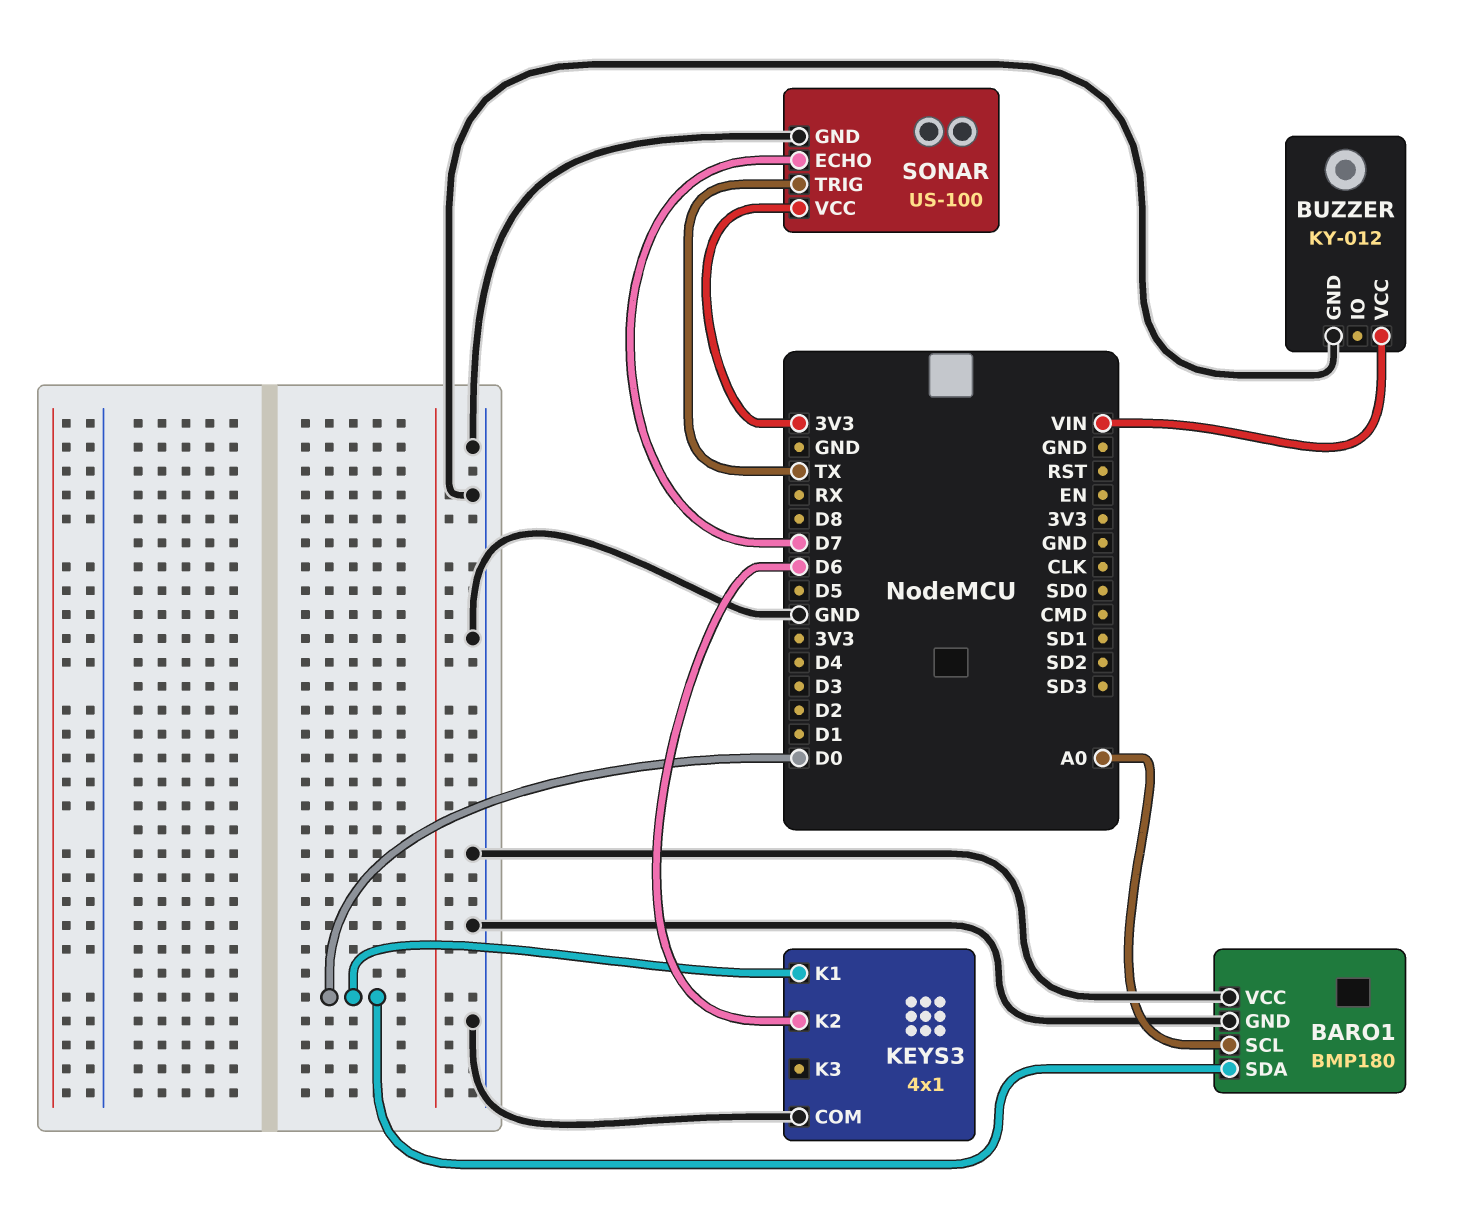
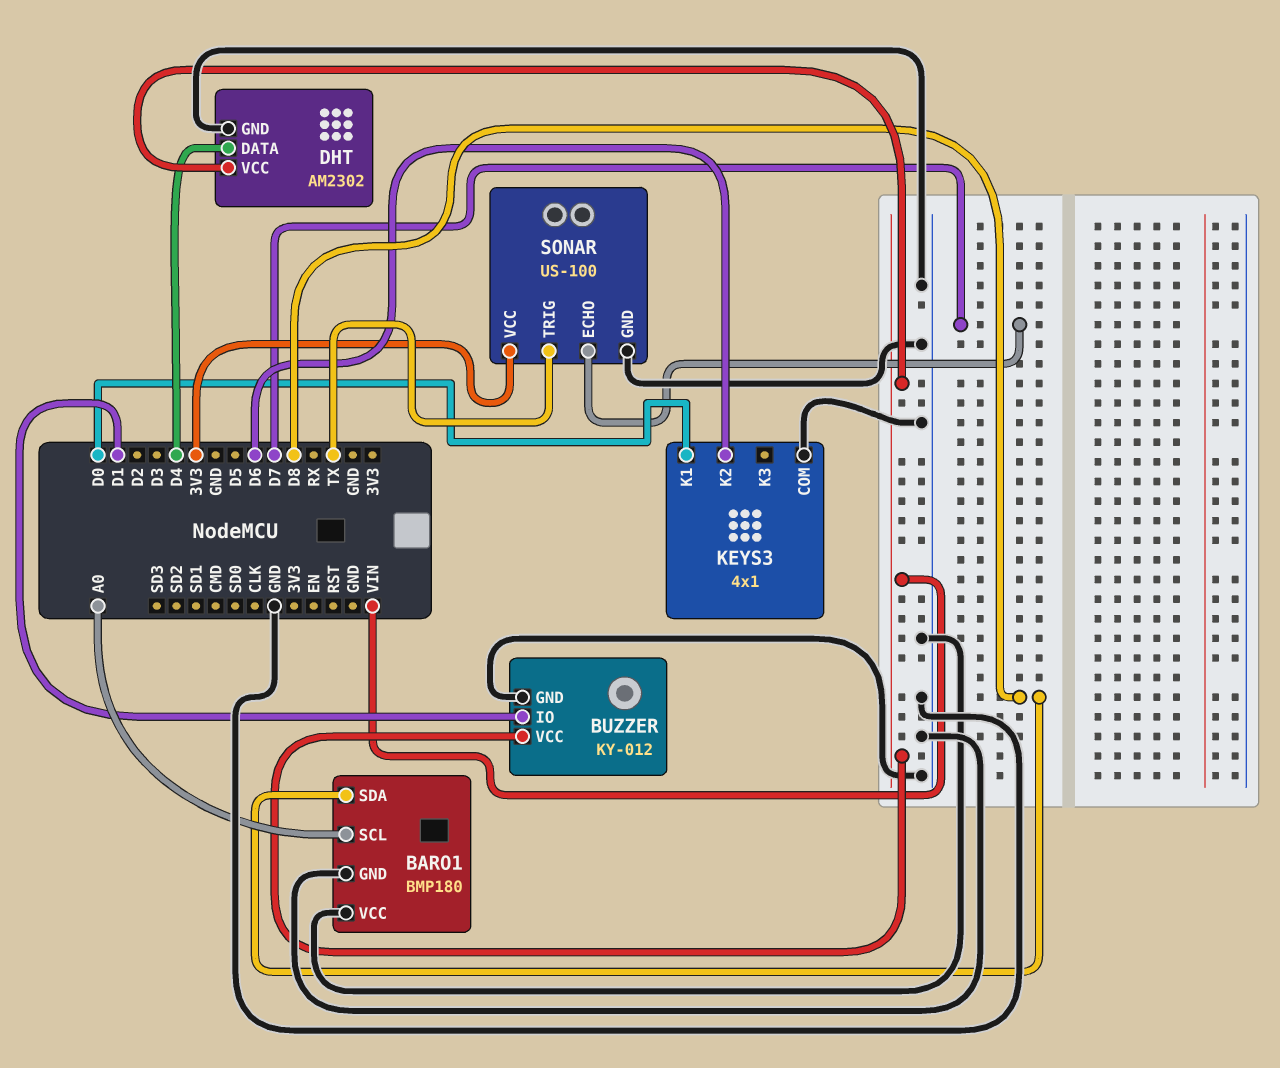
BARO1 pin SDA: D0 -> D8
BUZZER pin IO: none -> D1
DHT: none -> AM2302
DHT pin DATA: none -> D4
DHT pin GND: none -> GND
DHT pin VCC: none -> VIN

